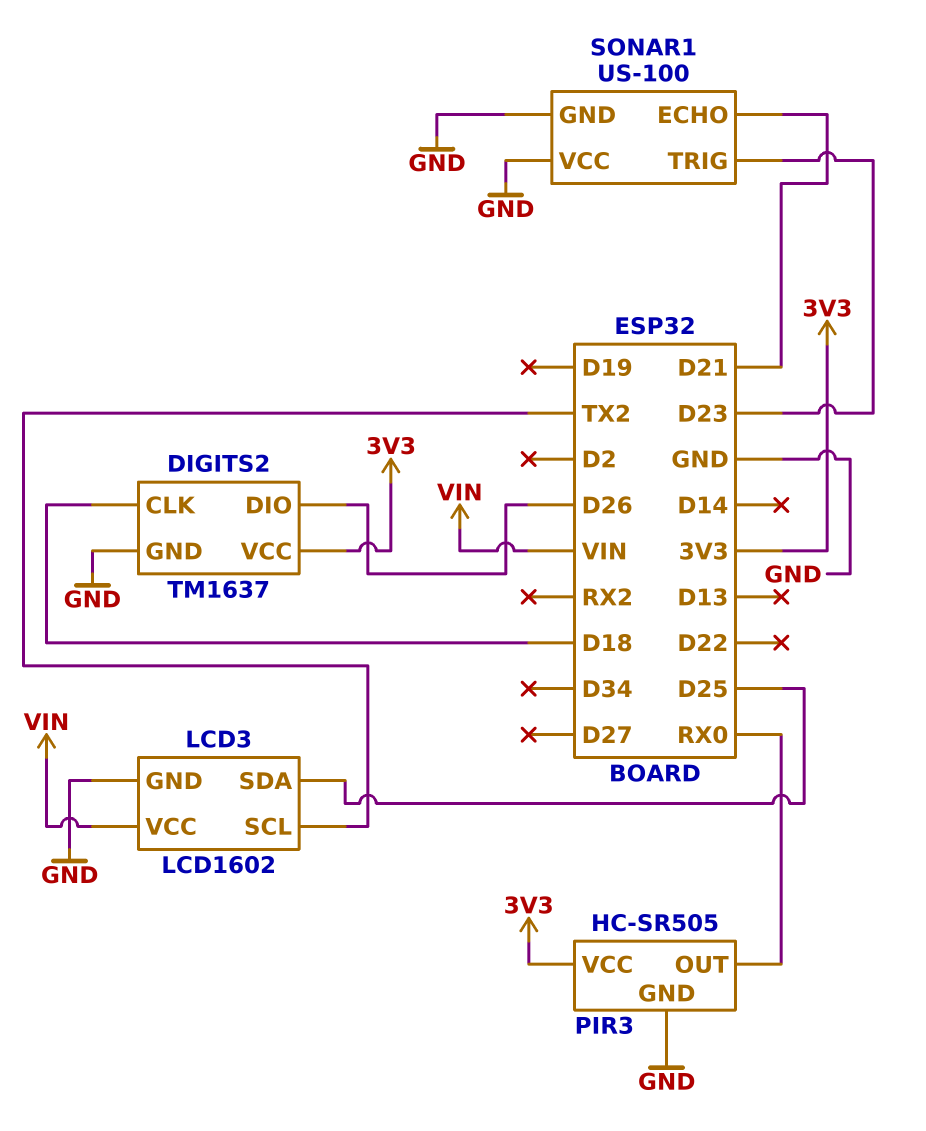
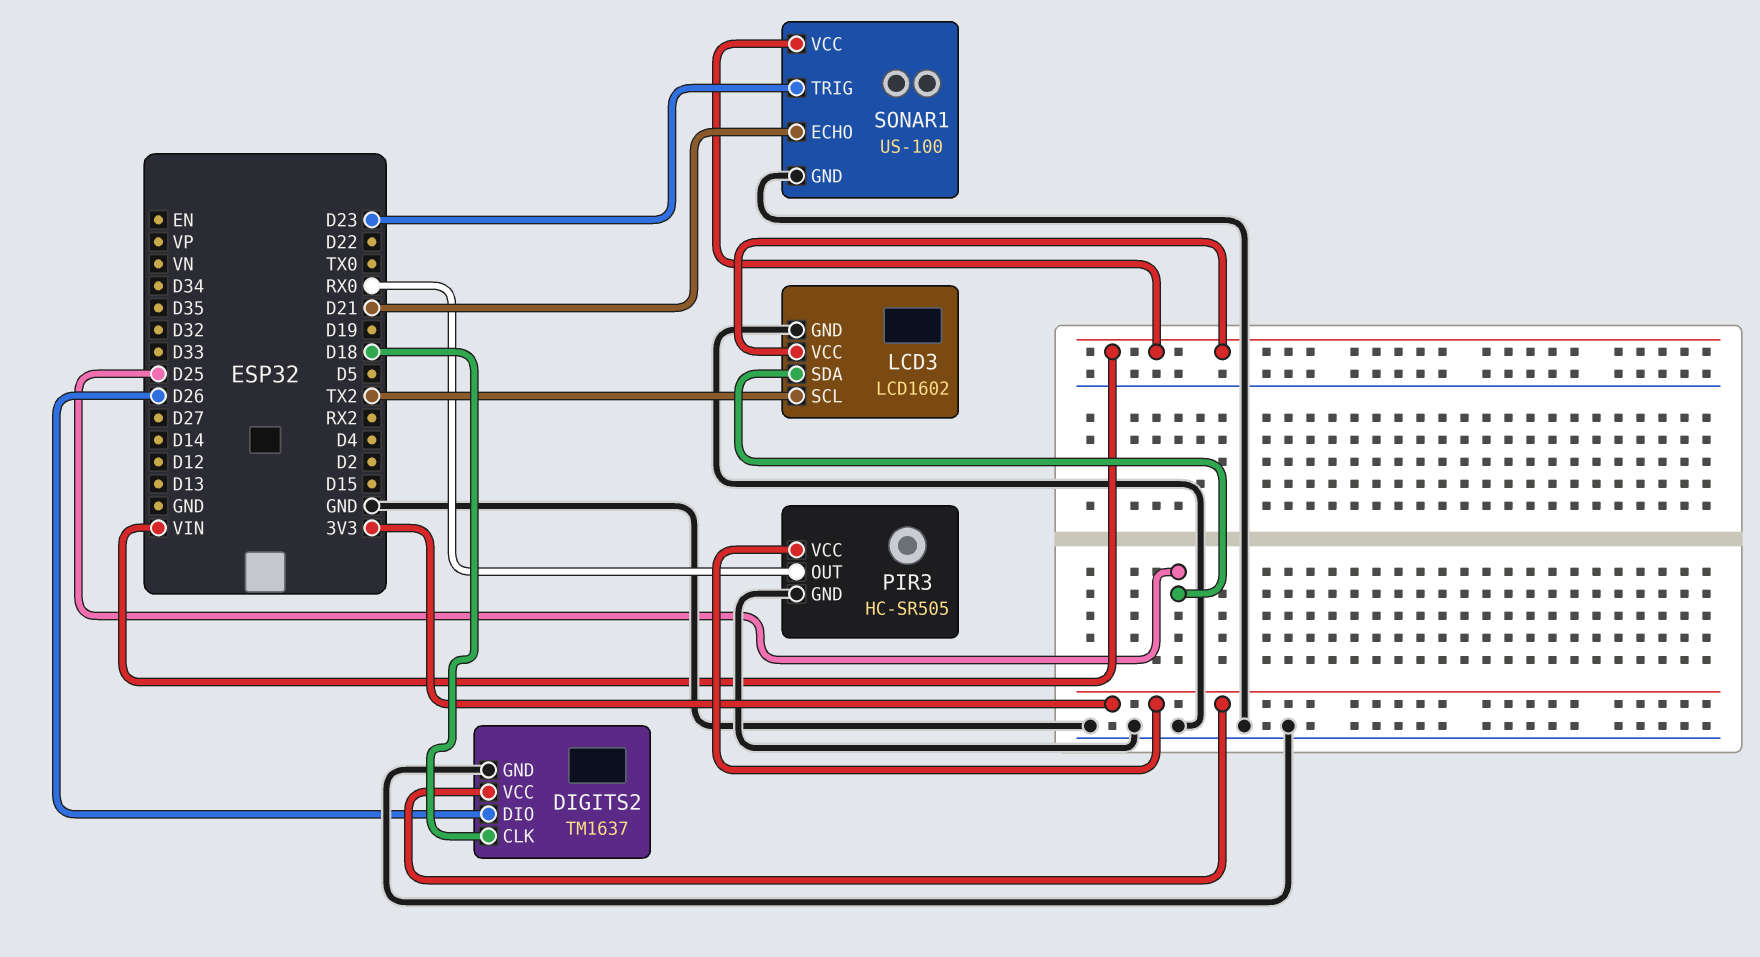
SONAR1 pin VCC: GND -> VIN

